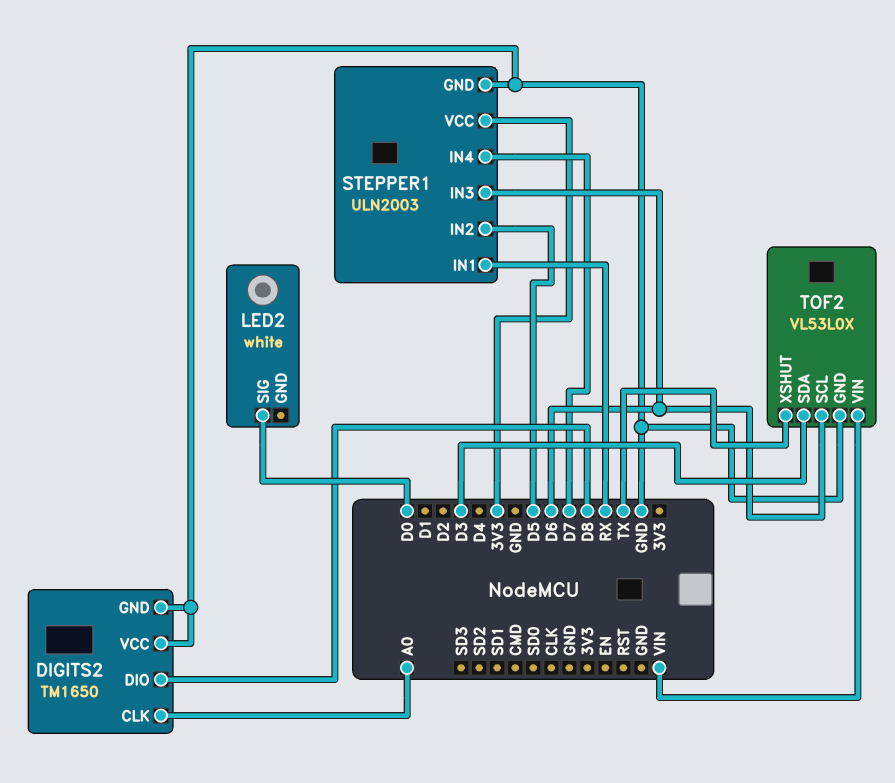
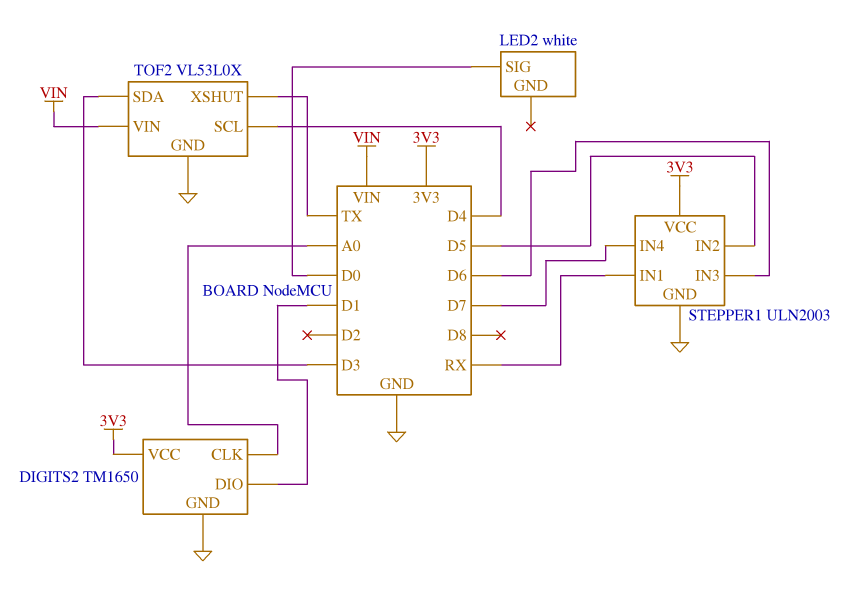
DIGITS2 pin DIO: D8 -> D1
DIGITS2 pin VCC: GND -> 3V3
TOF2 pin SCL: D6 -> D4

